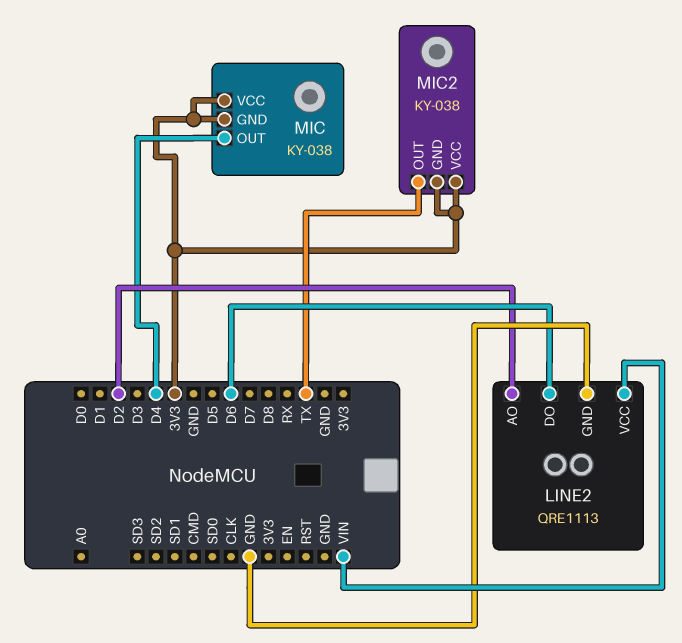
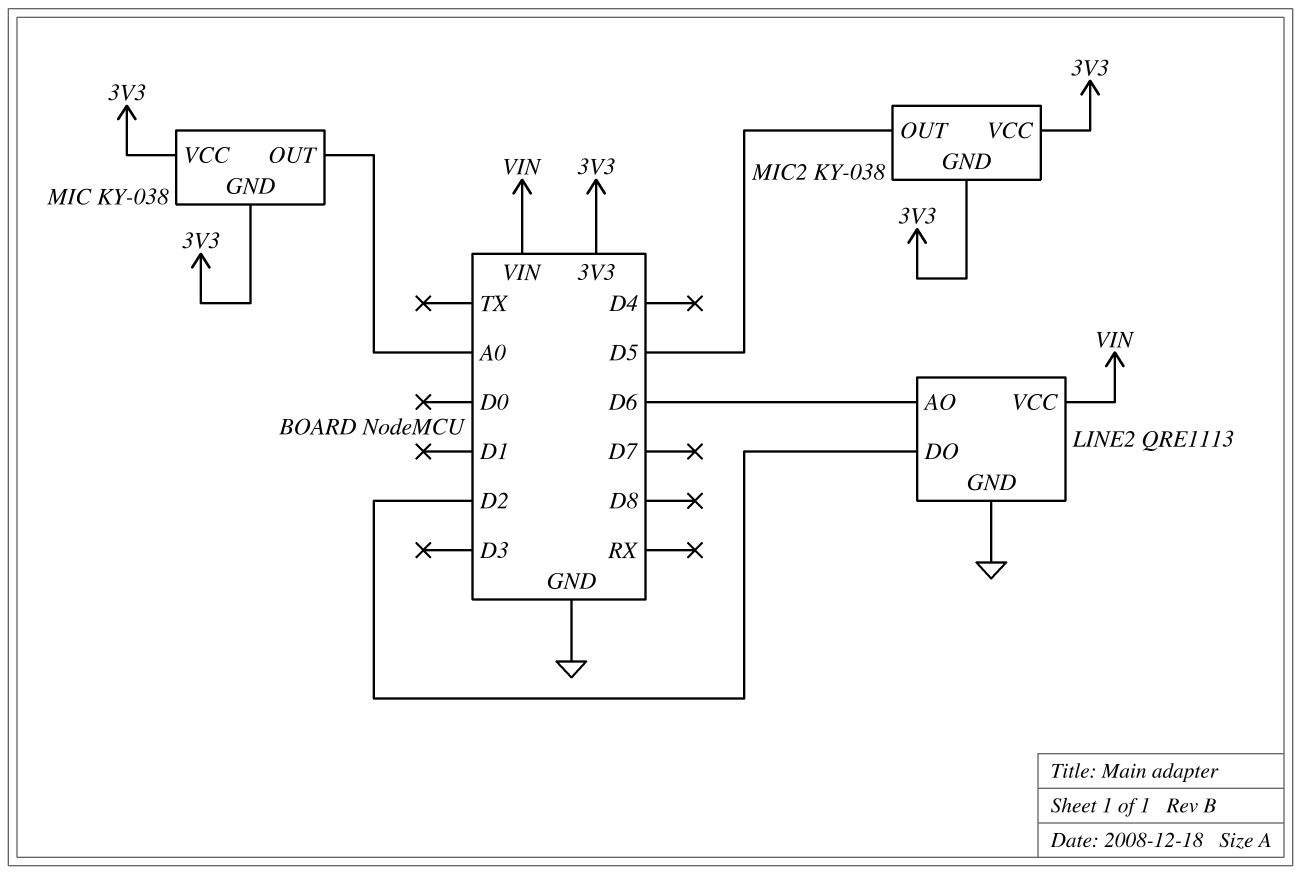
LINE2 pin AO: D2 -> D6
LINE2 pin DO: D6 -> D2
MIC pin OUT: D4 -> A0
MIC2 pin OUT: TX -> D5

